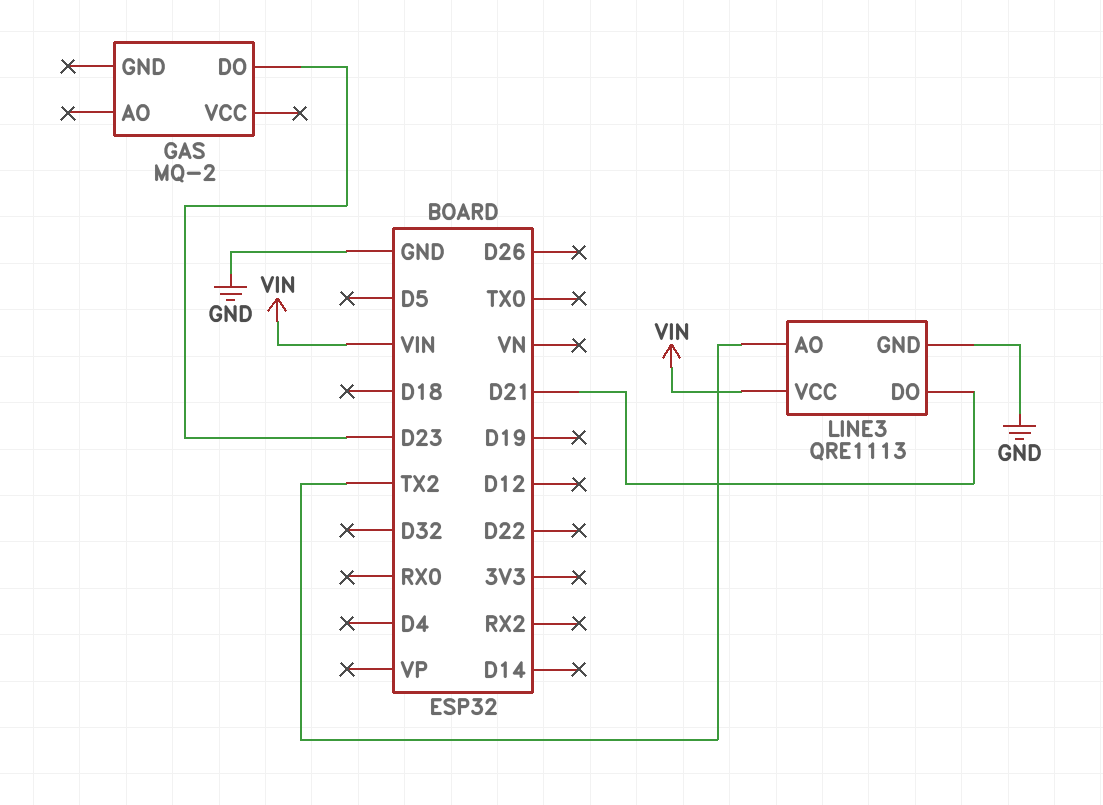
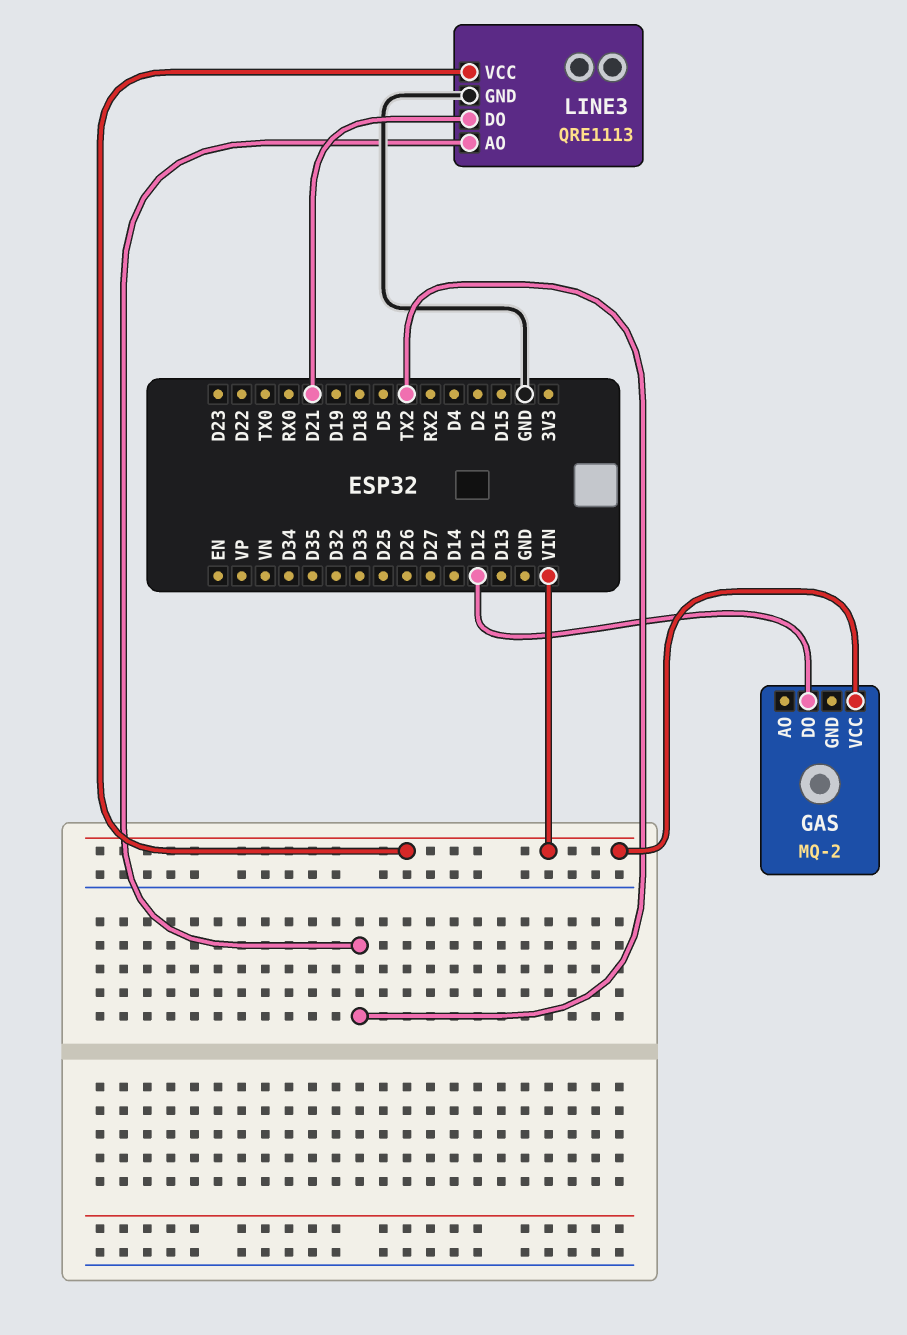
GAS pin DO: D23 -> D12
GAS pin VCC: none -> VIN

